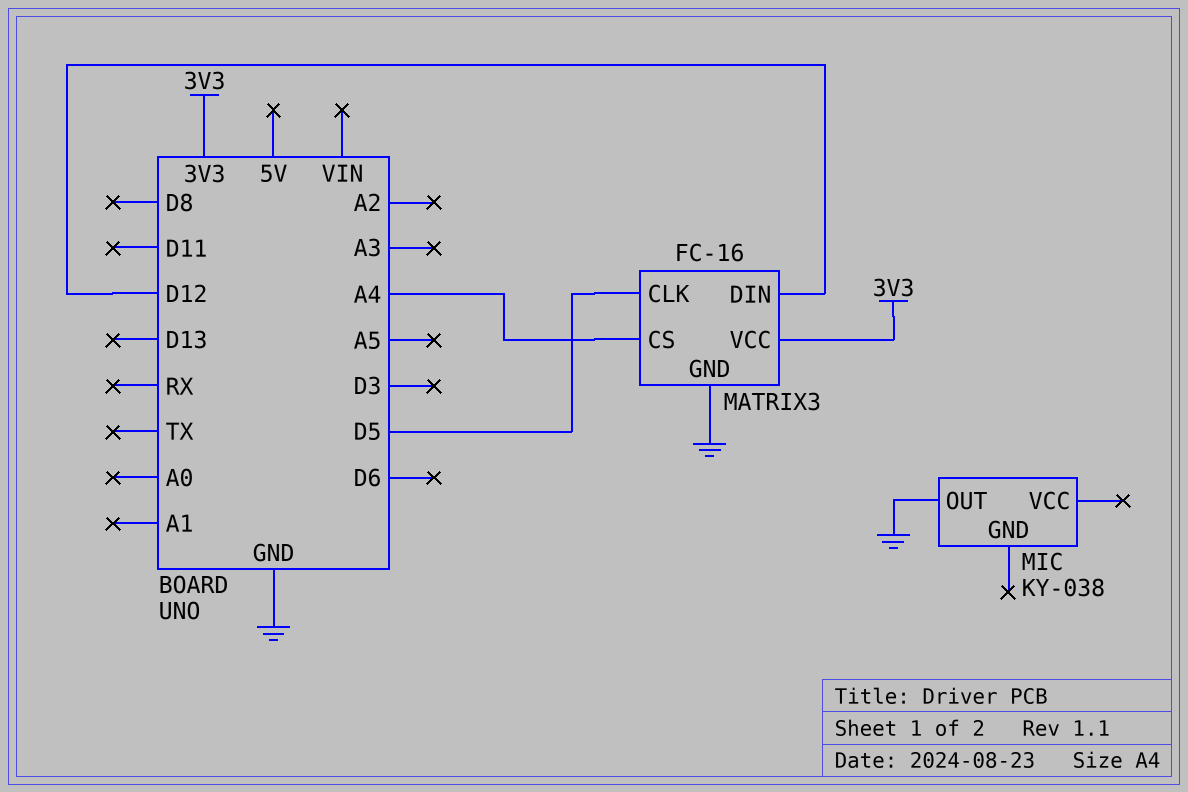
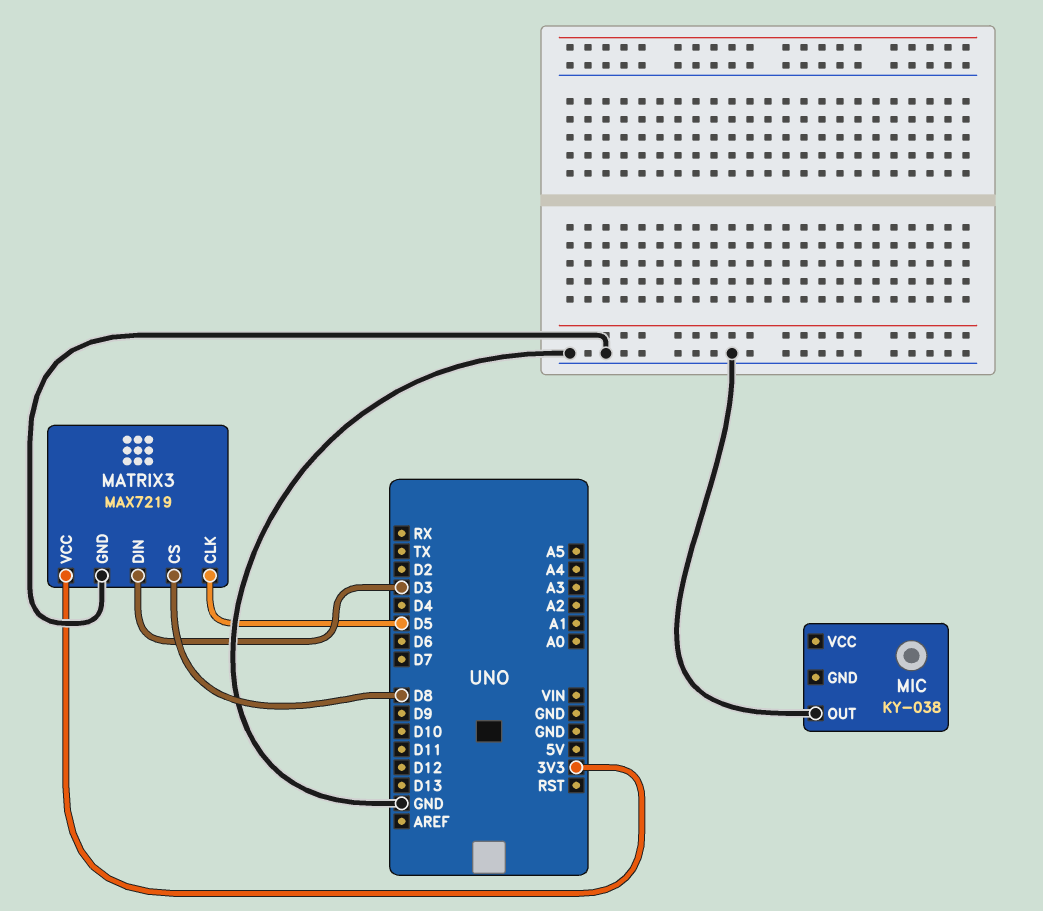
MATRIX3: FC-16 -> MAX7219
MATRIX3 pin CS: A4 -> D8
MATRIX3 pin DIN: D12 -> D3

